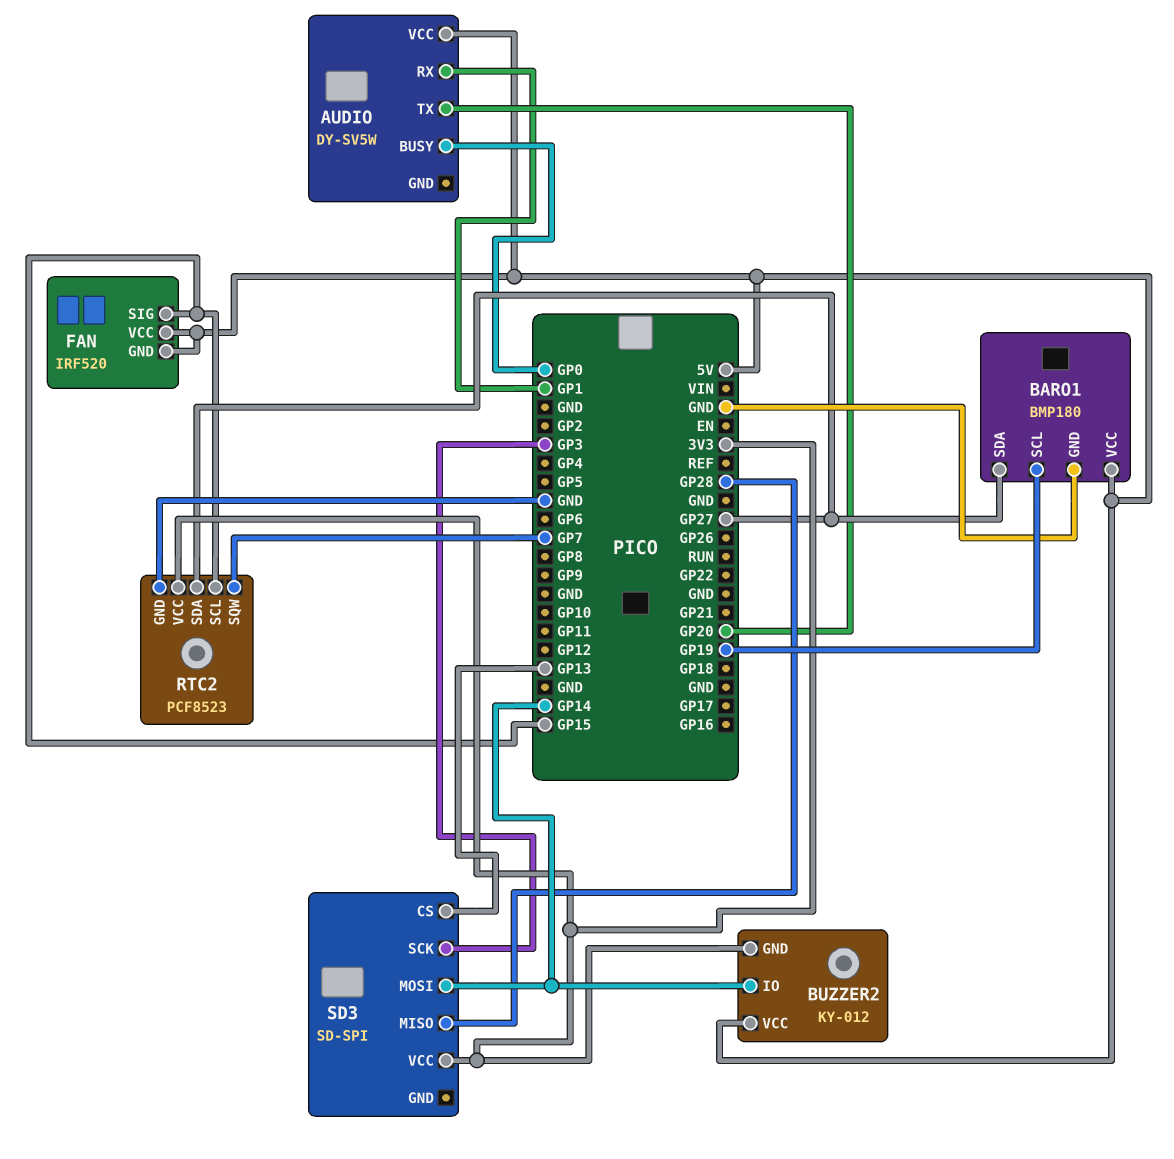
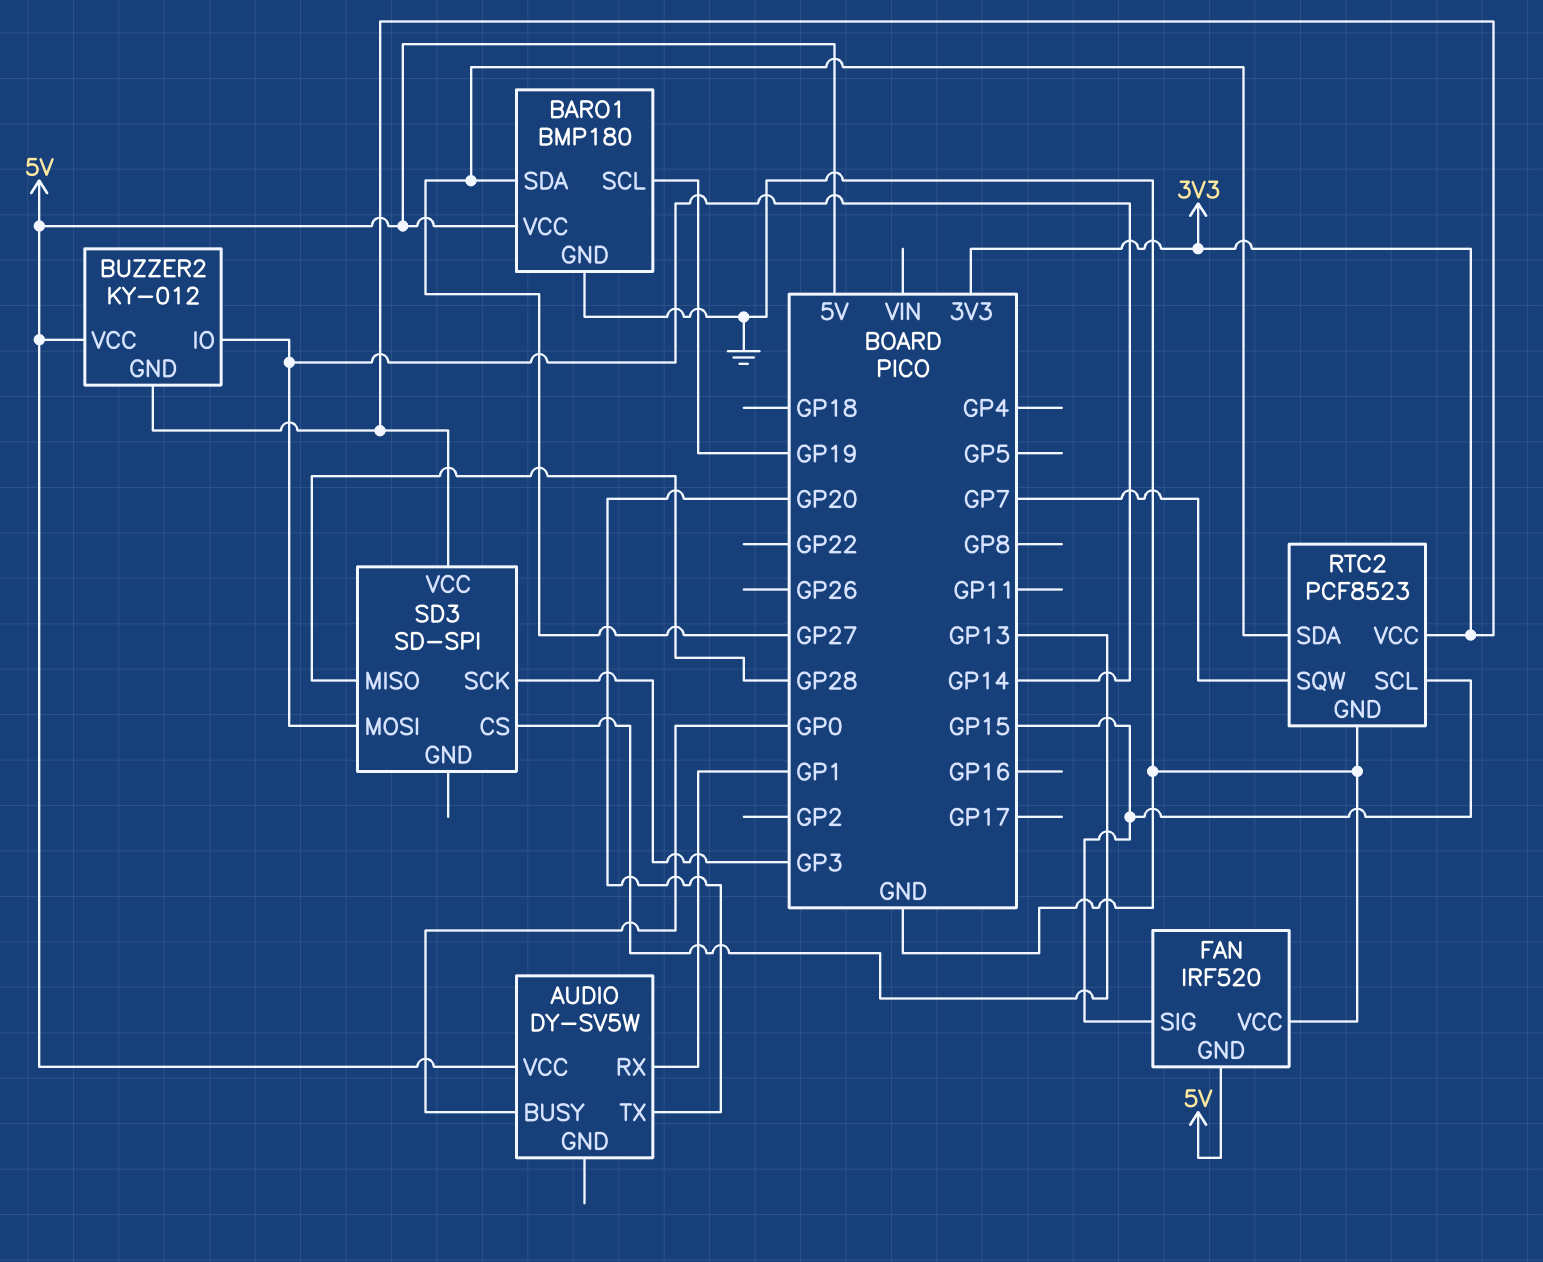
FAN pin VCC: 5V -> GND

